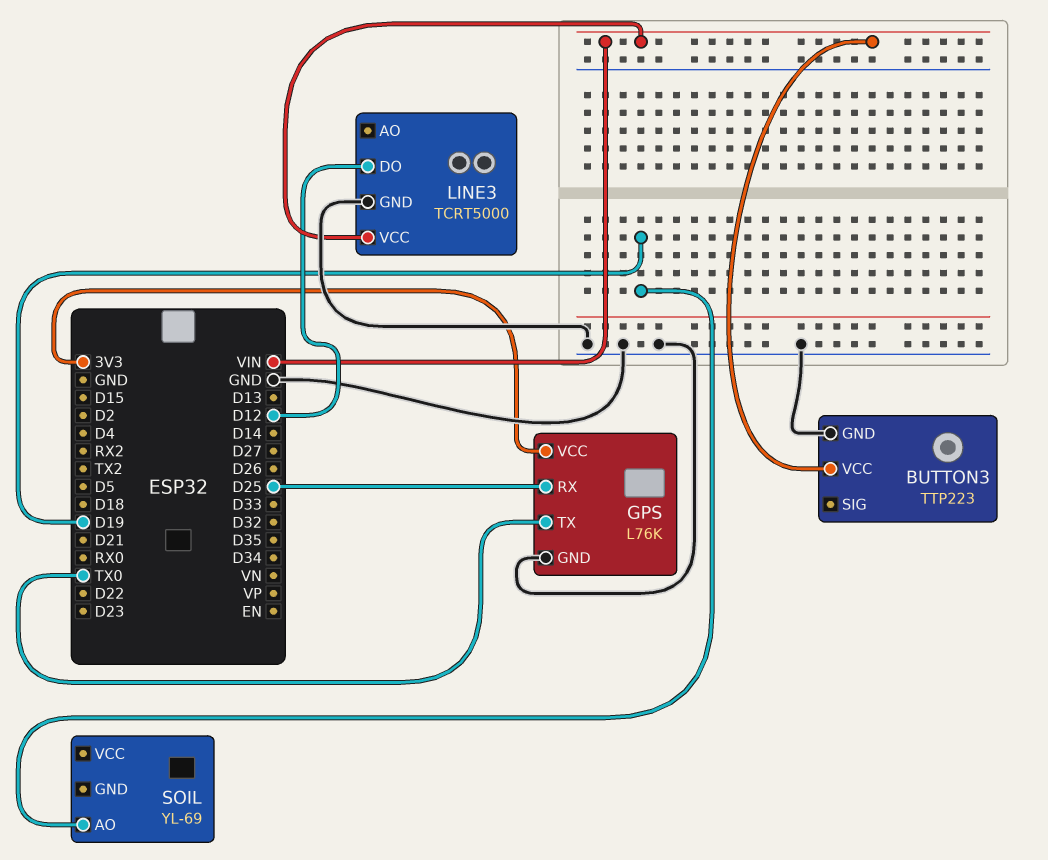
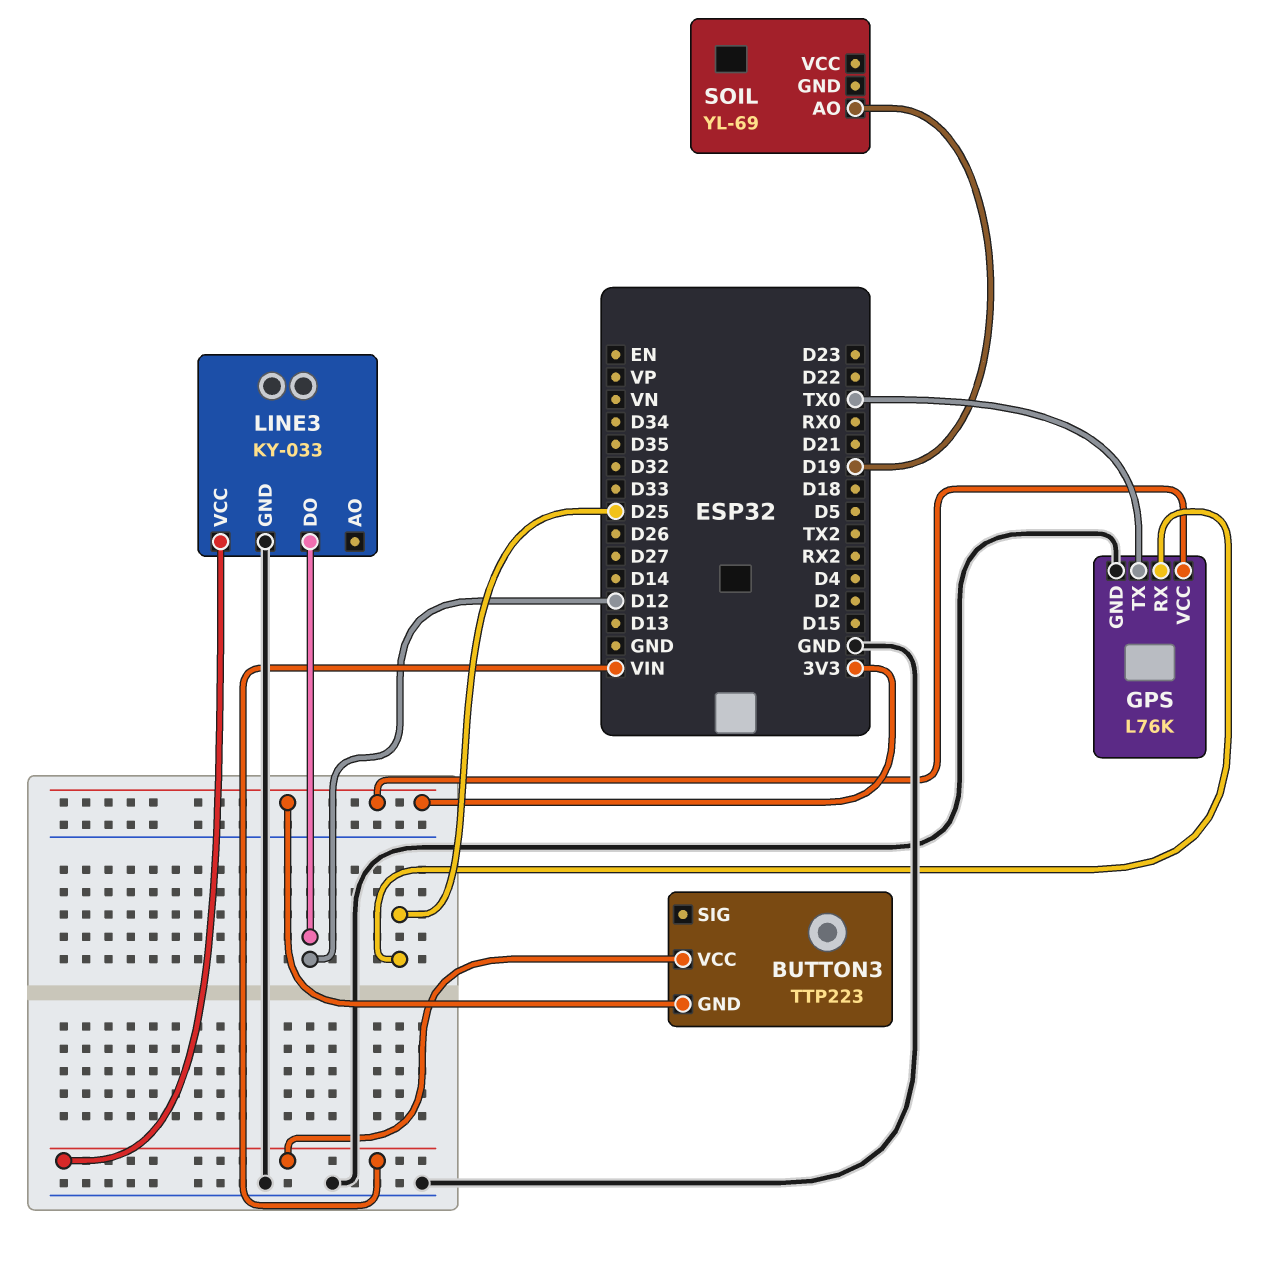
BUTTON3 pin GND: GND -> 3V3
LINE3: TCRT5000 -> KY-033

